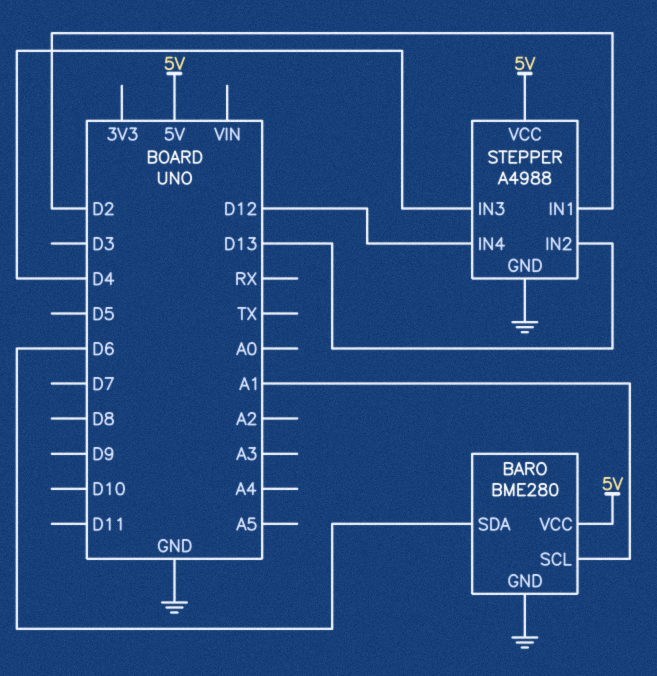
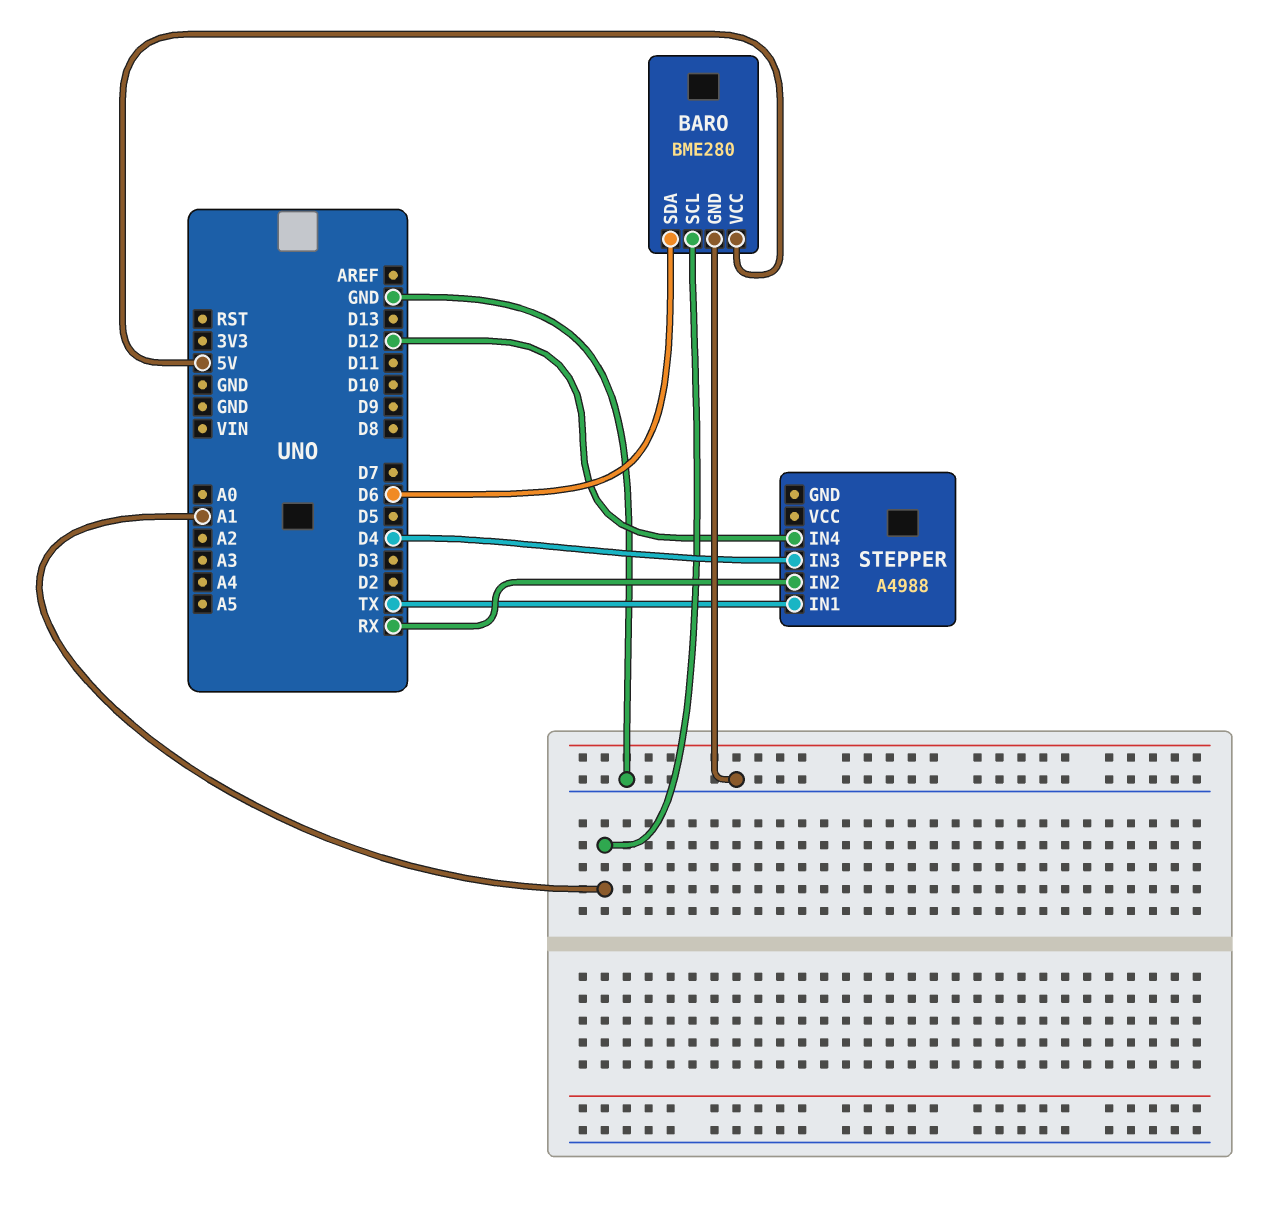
STEPPER pin GND: GND -> none
STEPPER pin IN1: D2 -> TX
STEPPER pin IN2: D13 -> RX
STEPPER pin VCC: 5V -> none

